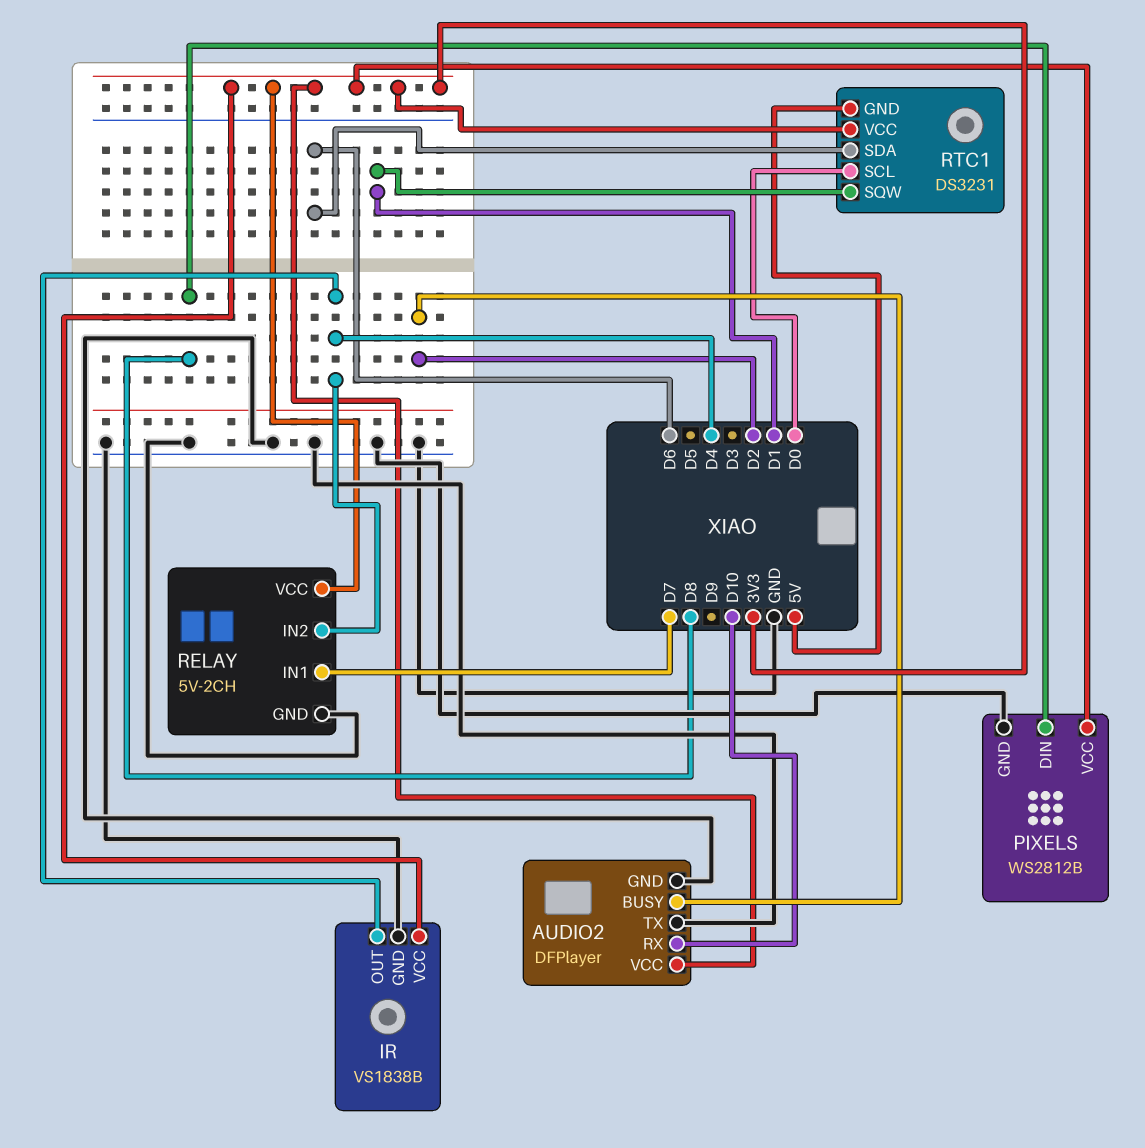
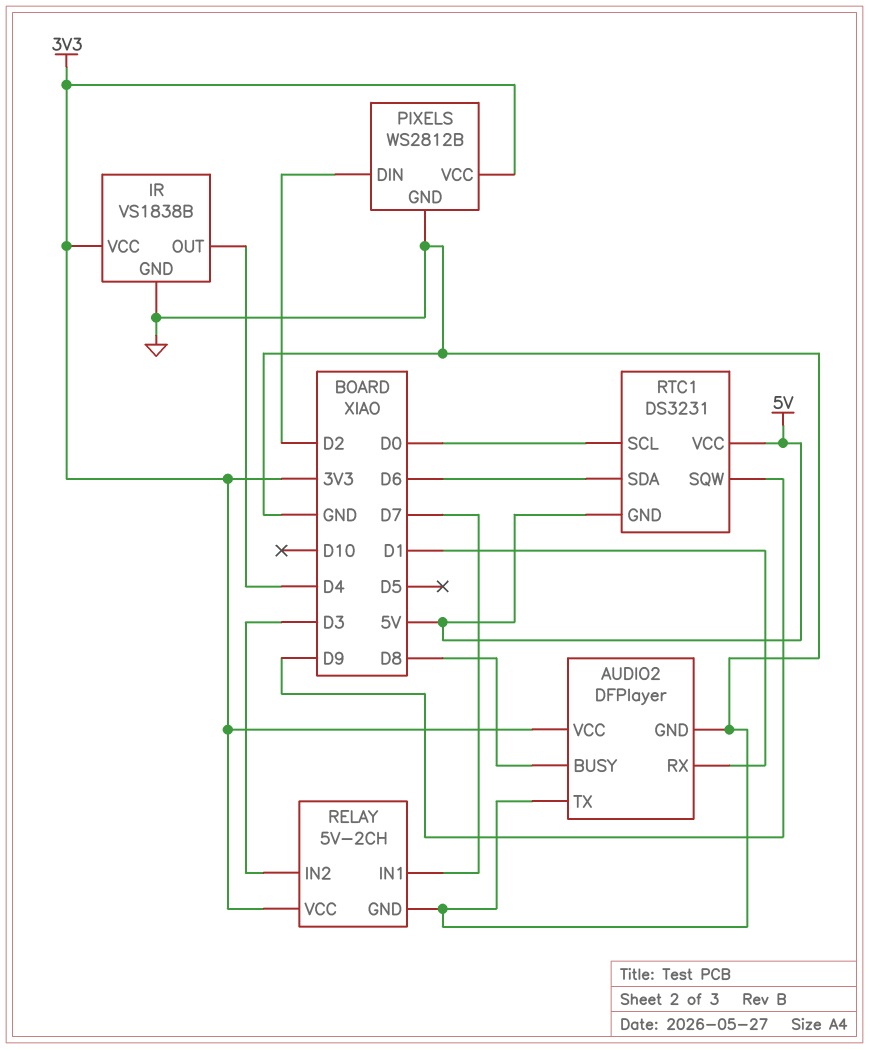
AUDIO2 pin BUSY: D2 -> D8
AUDIO2 pin RX: D10 -> D1
PIXELS pin DIN: D8 -> D2
RELAY pin IN2: D4 -> D3
RTC1 pin SQW: D1 -> D9
RTC1 pin VCC: 3V3 -> 5V

